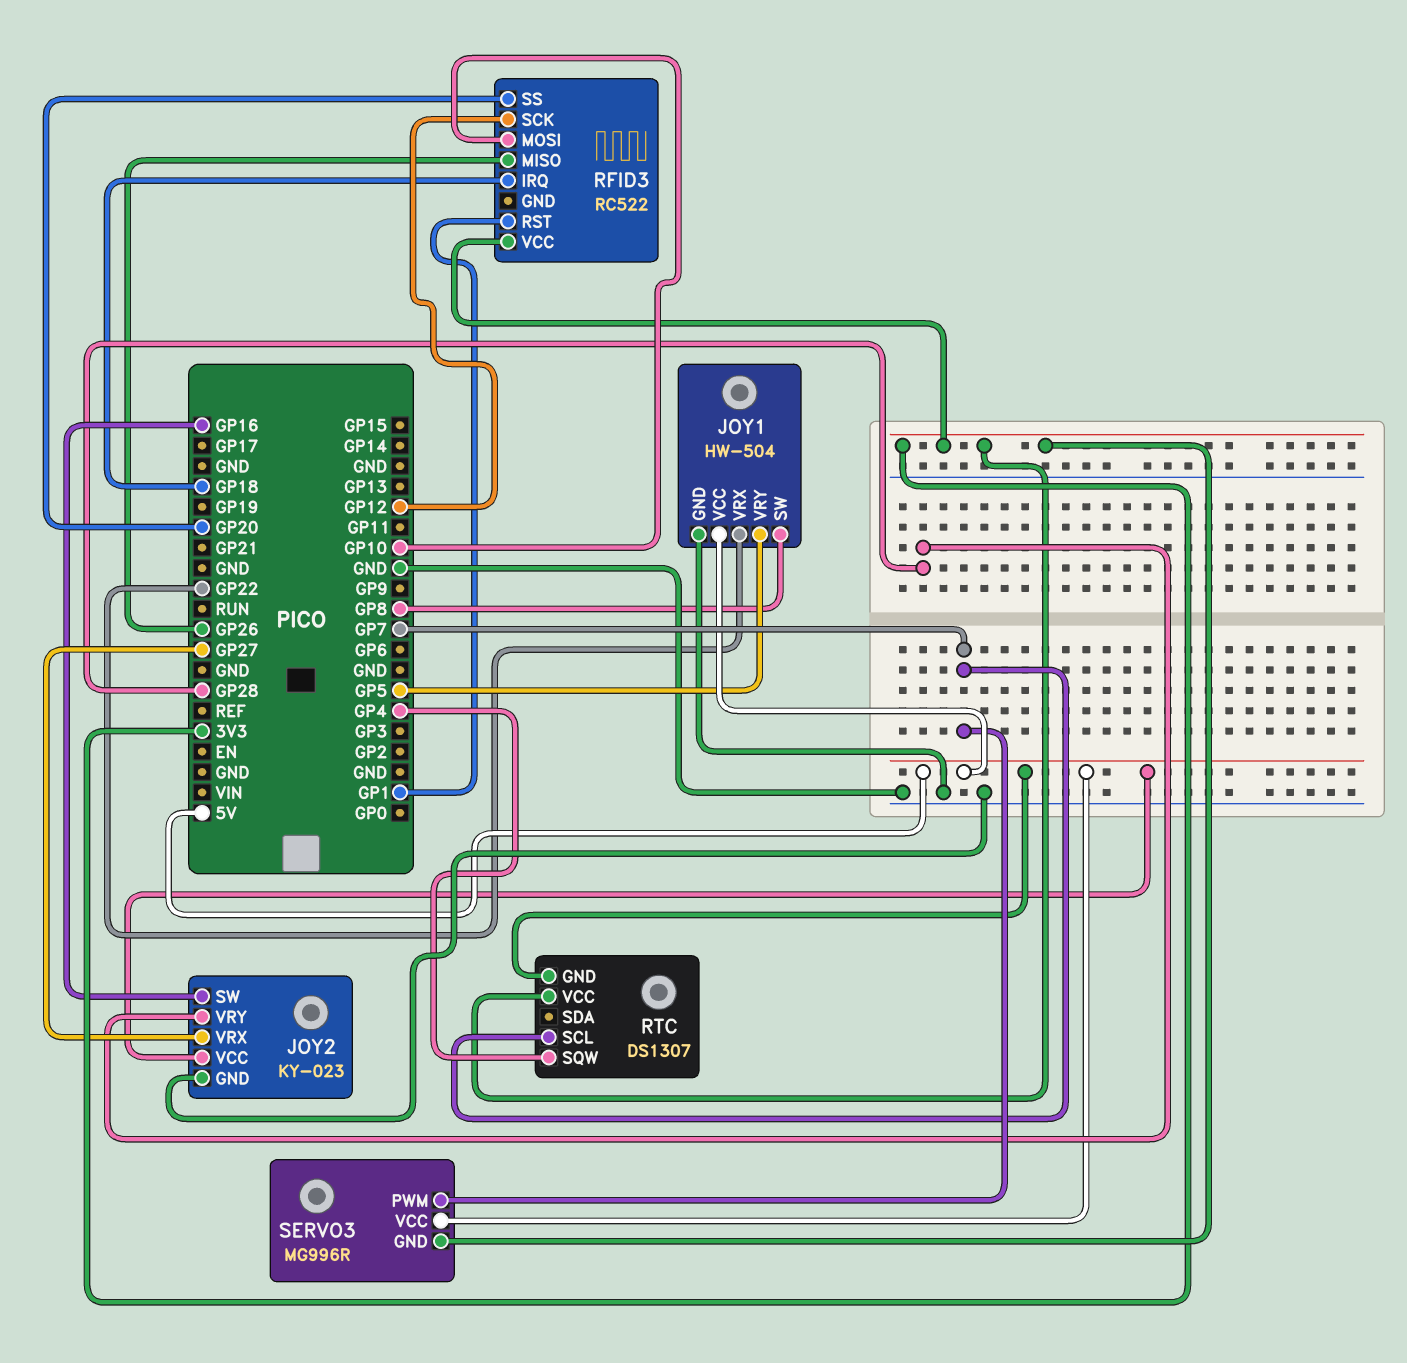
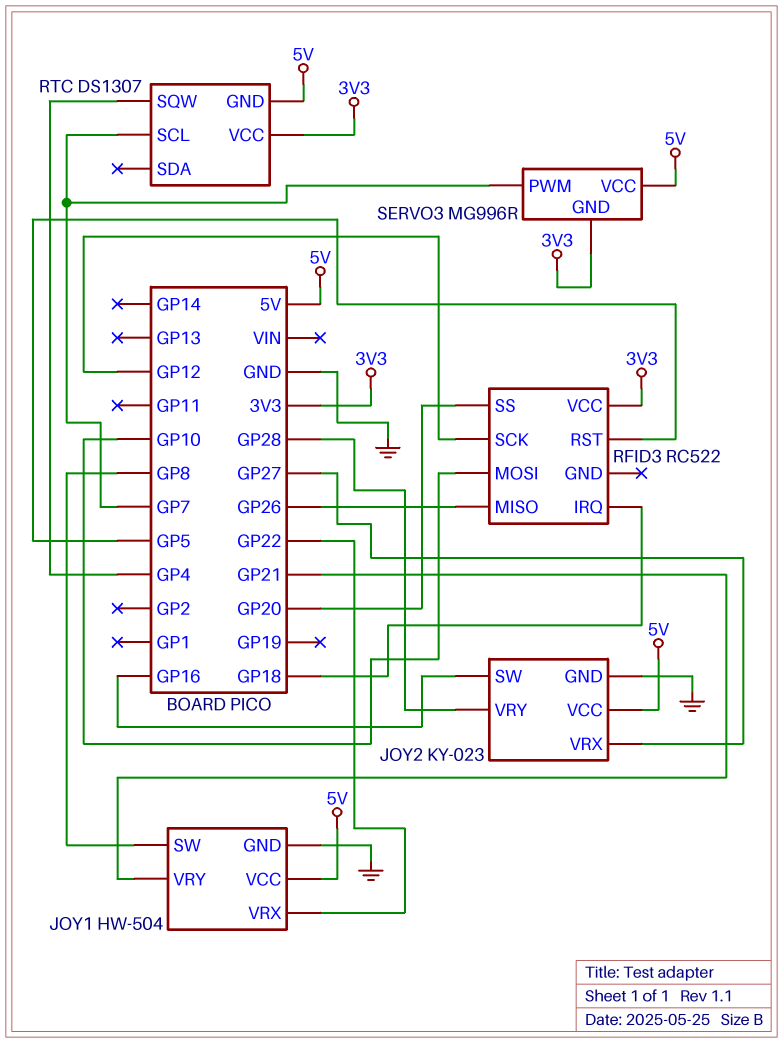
JOY1 pin VRY: GP5 -> GP21
RFID3 pin RST: GP1 -> GP5

